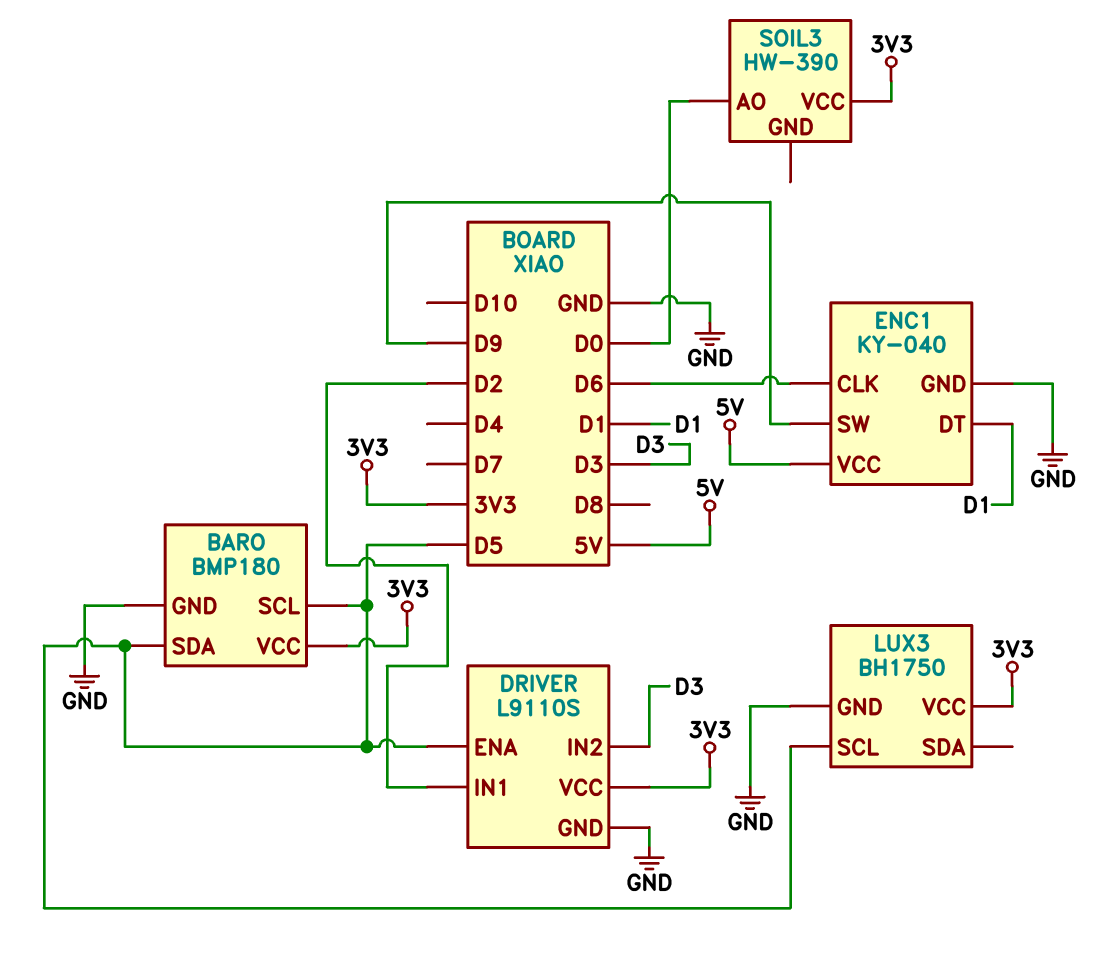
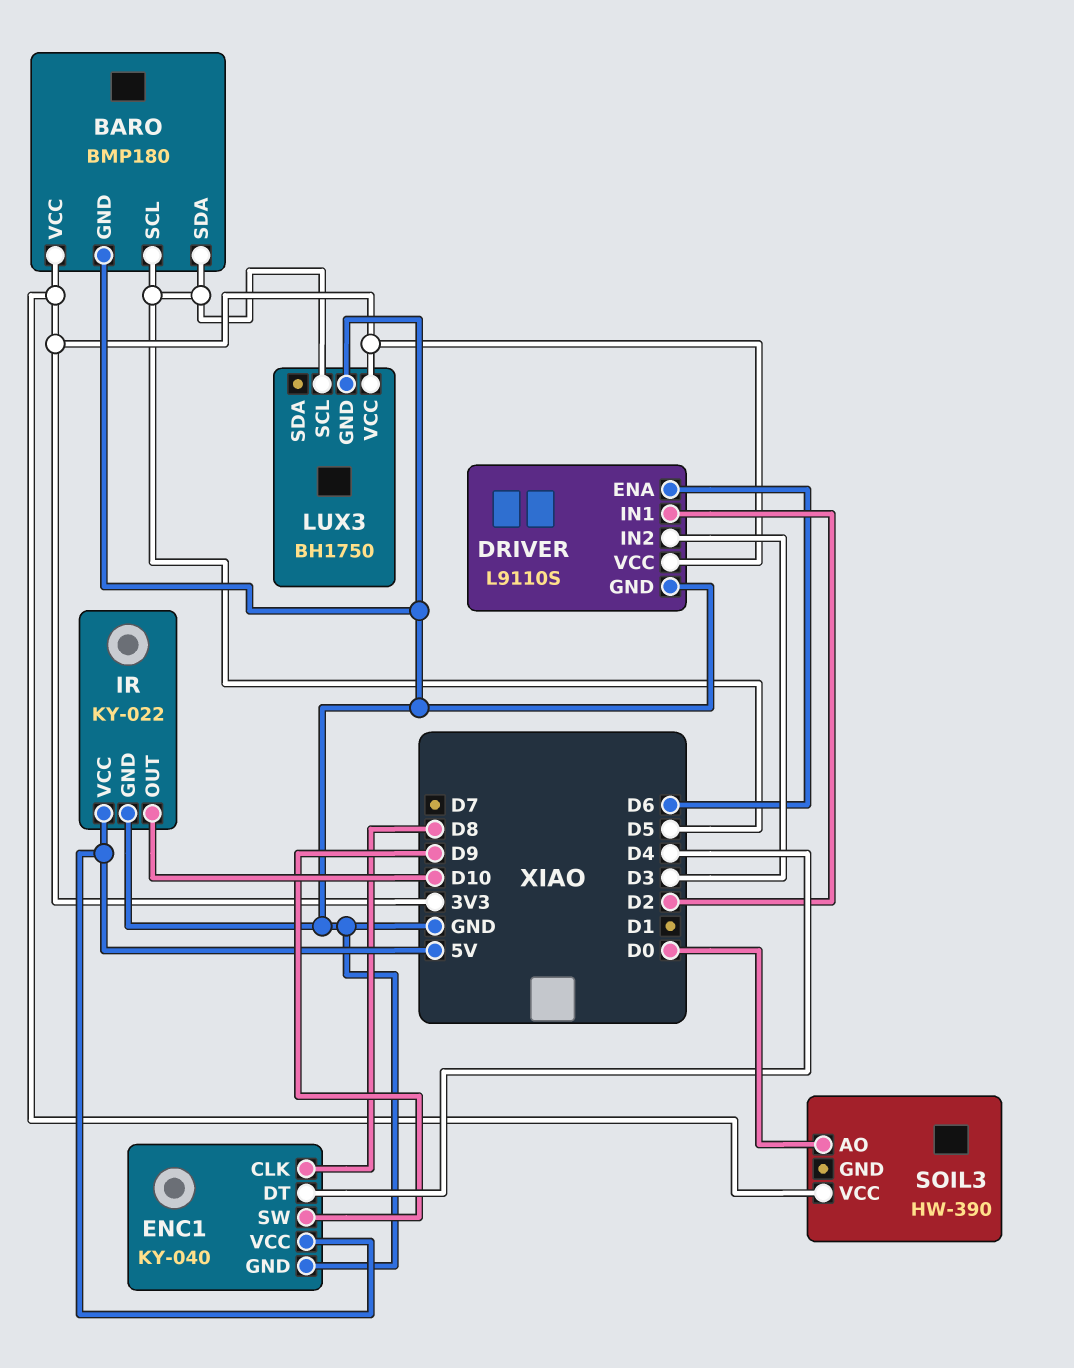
DRIVER pin ENA: D5 -> D6
ENC1 pin CLK: D6 -> D8
ENC1 pin DT: D1 -> D4
IR: none -> KY-022
IR pin GND: none -> GND
IR pin OUT: none -> D10
IR pin VCC: none -> 5V

